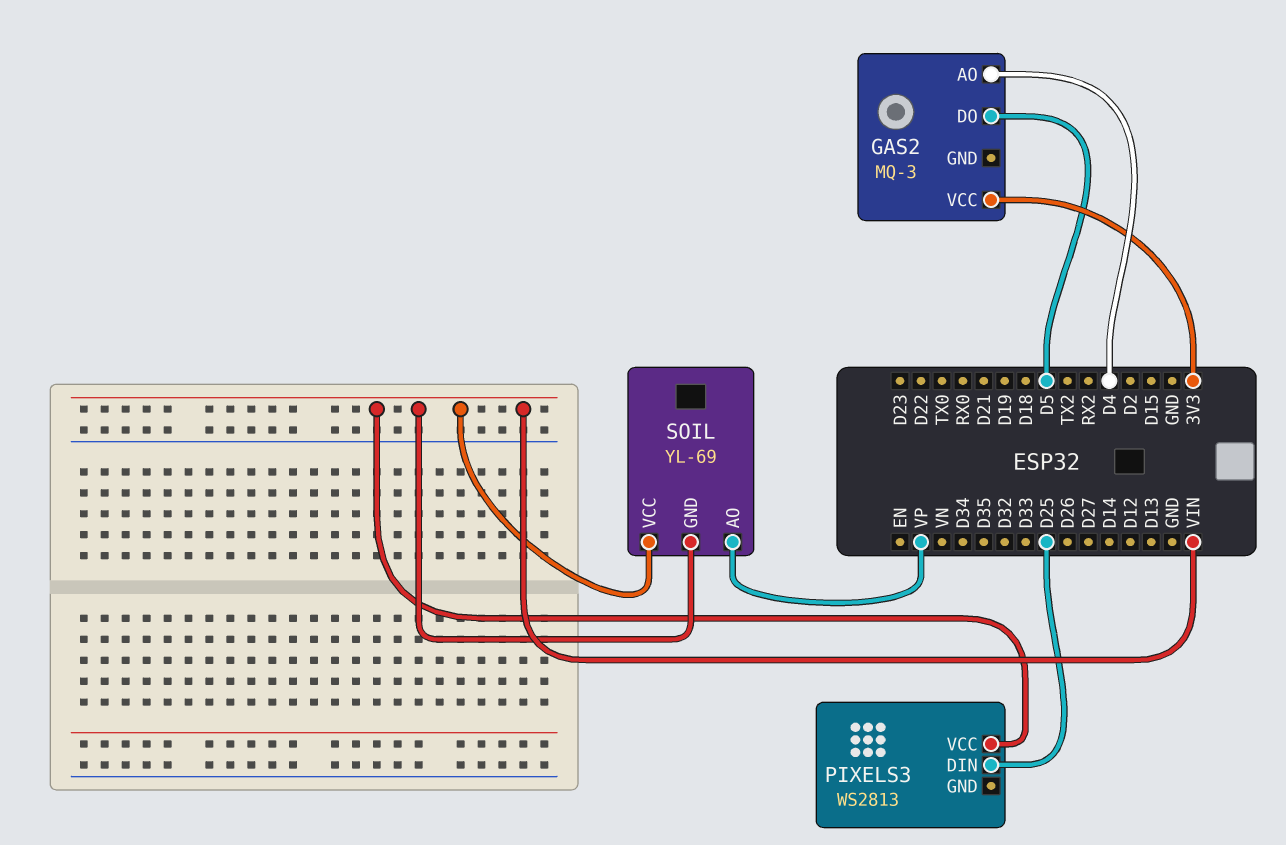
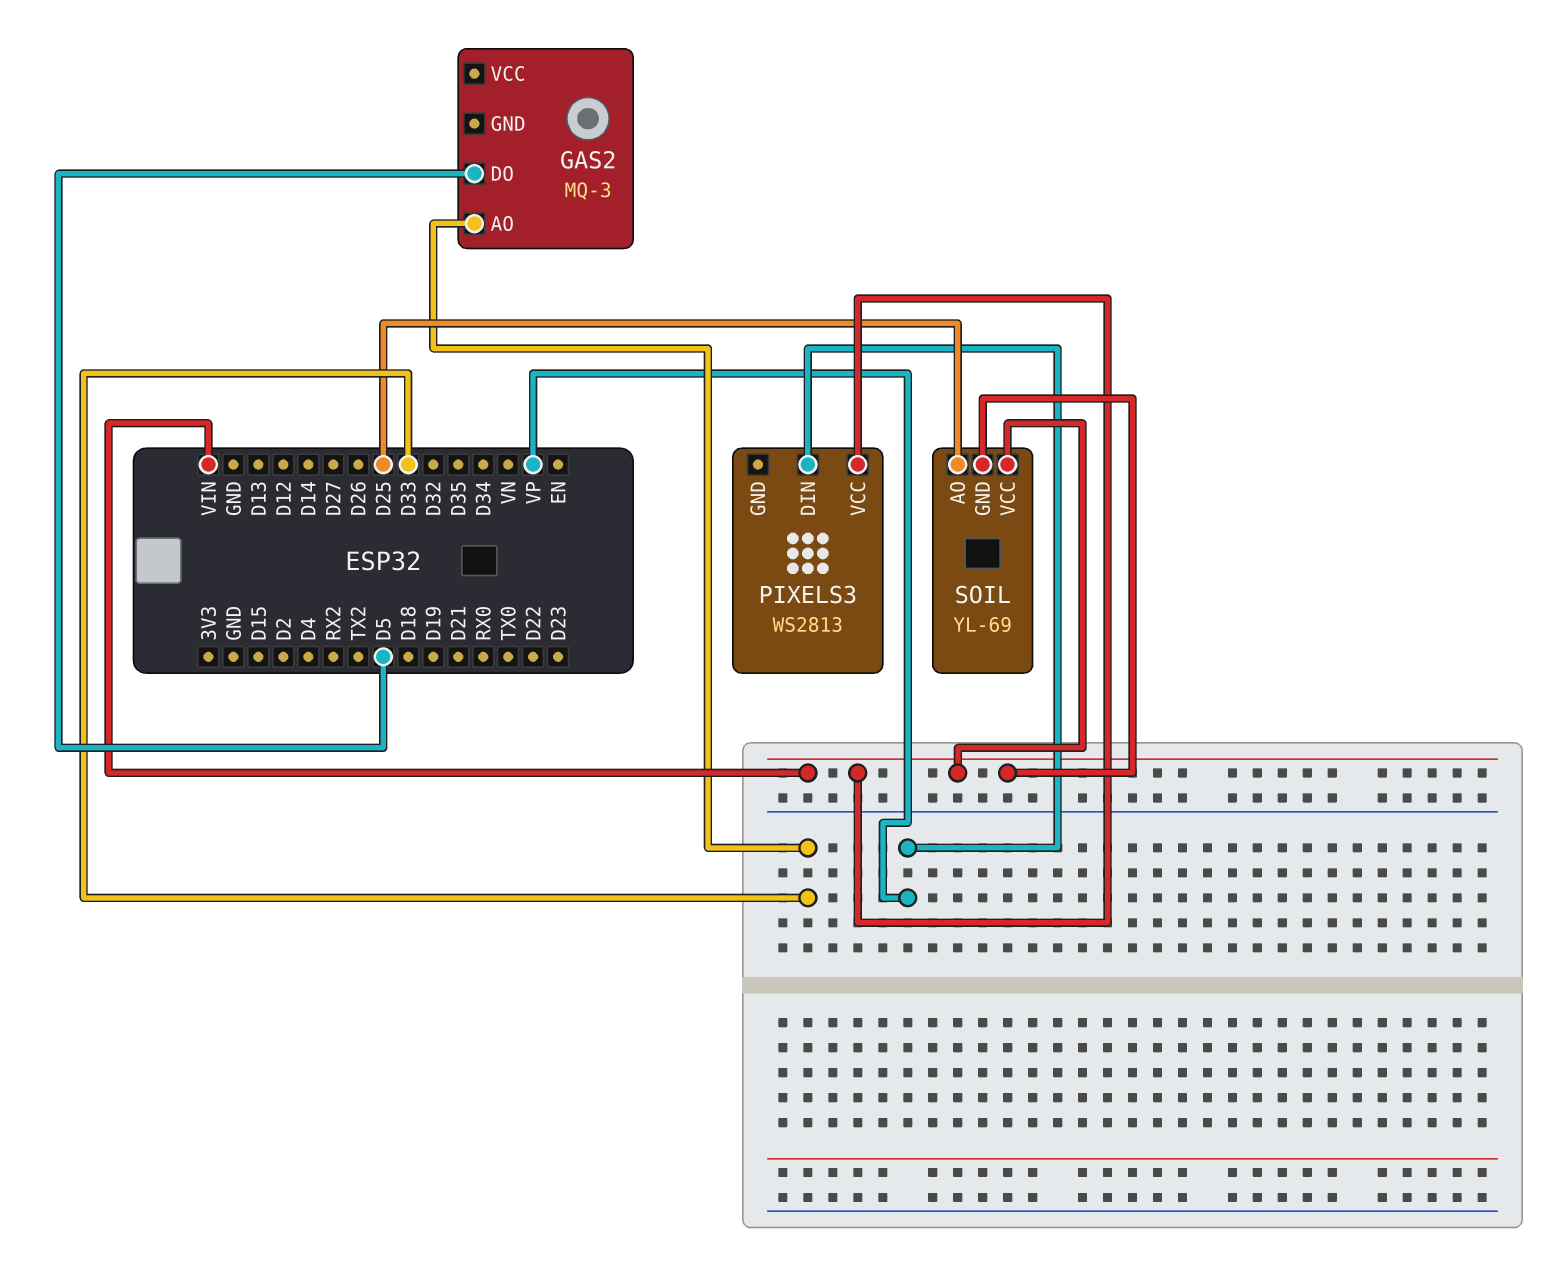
GAS2 pin AO: D4 -> D33
GAS2 pin VCC: 3V3 -> none
PIXELS3 pin DIN: D25 -> VP
SOIL pin AO: VP -> D25

